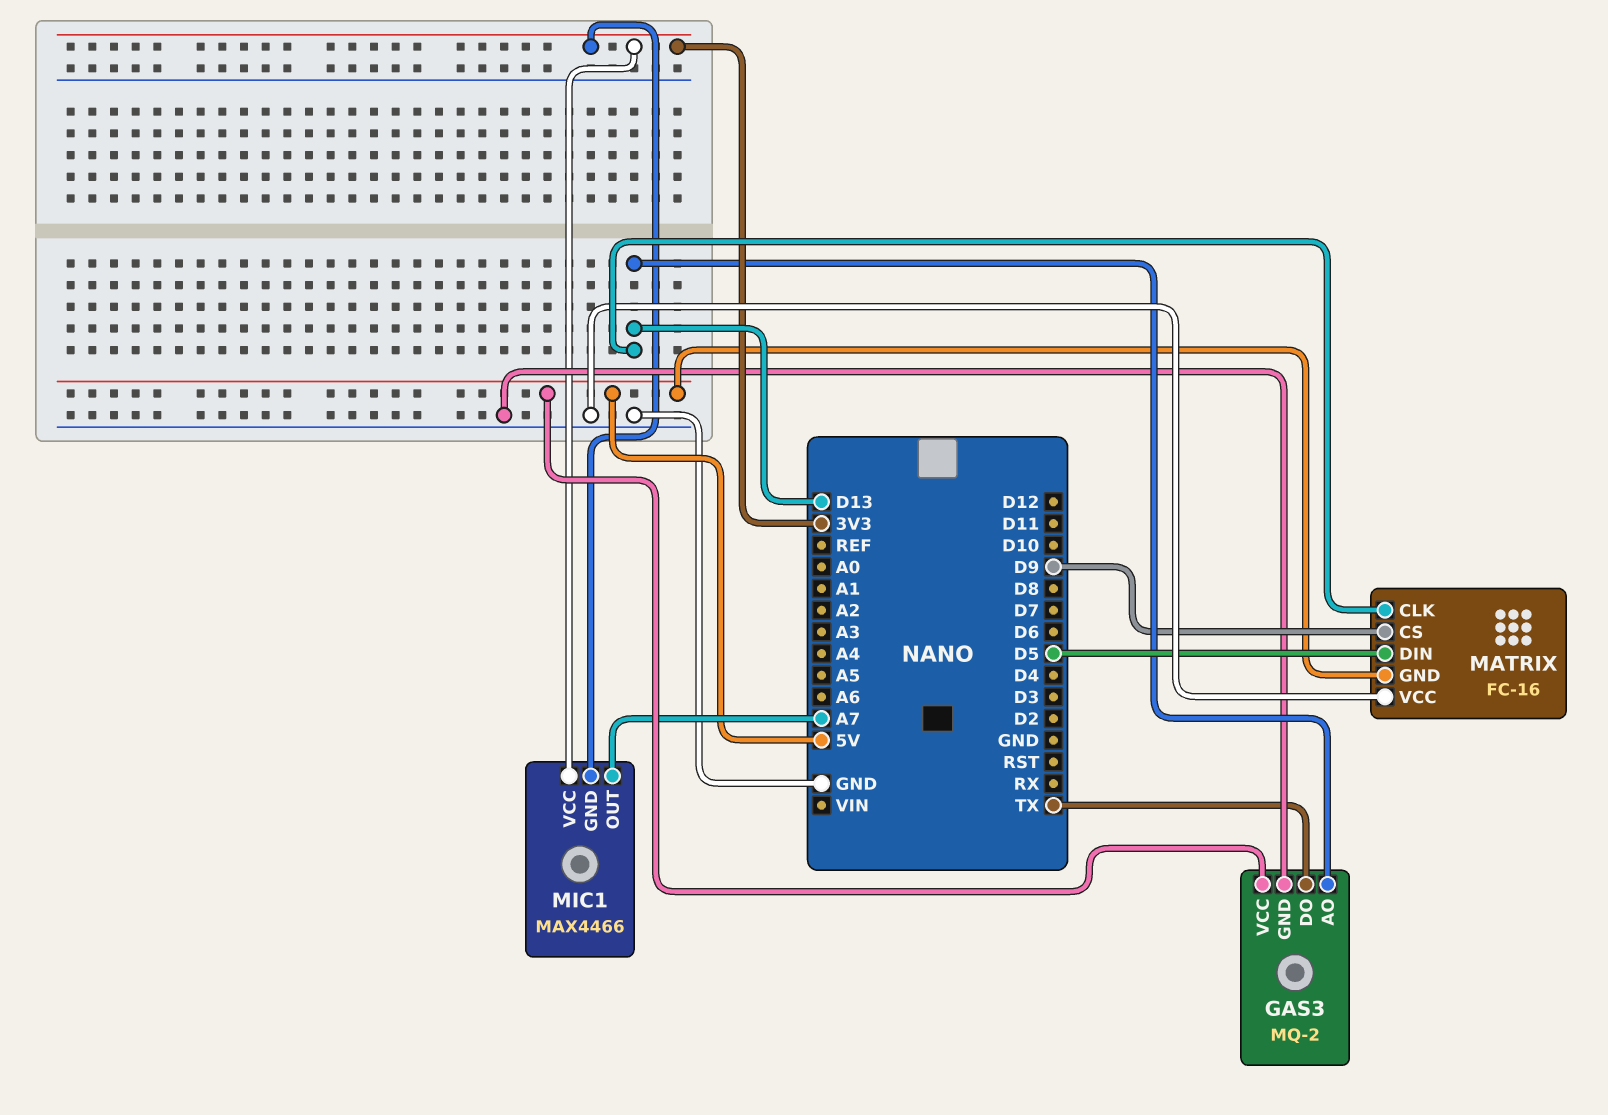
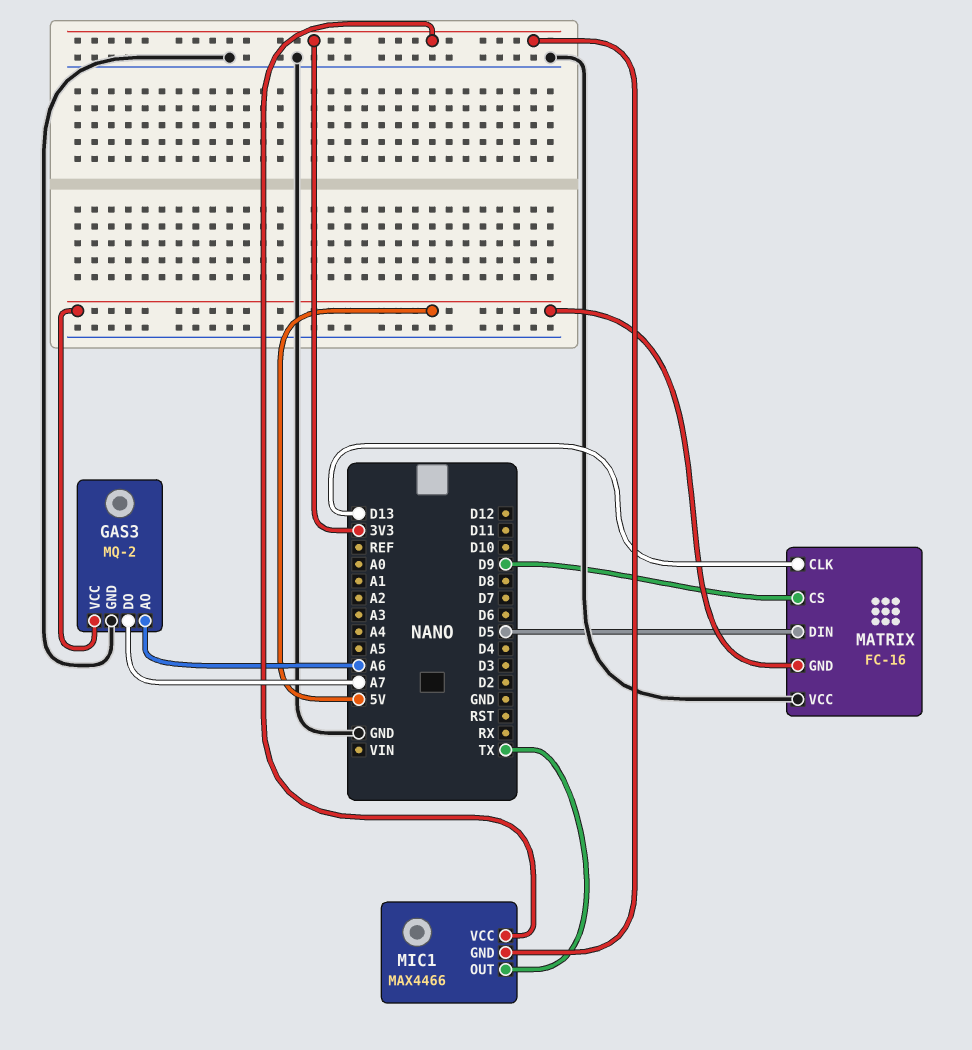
GAS3 pin AO: D13 -> A6
GAS3 pin DO: TX -> A7
MIC1 pin OUT: A7 -> TX

